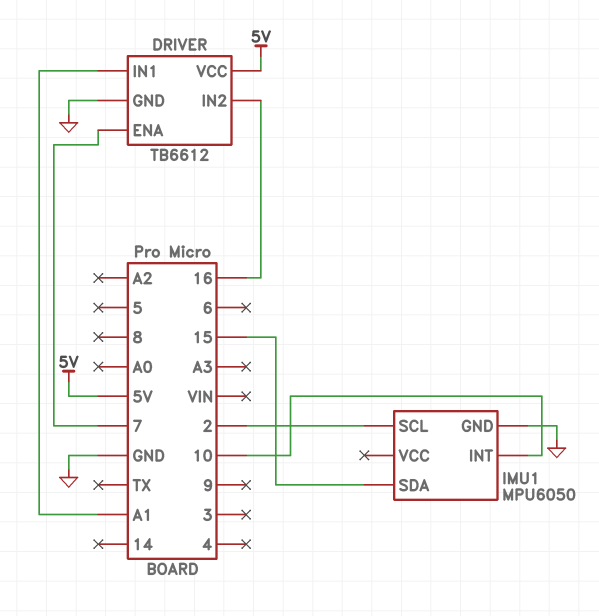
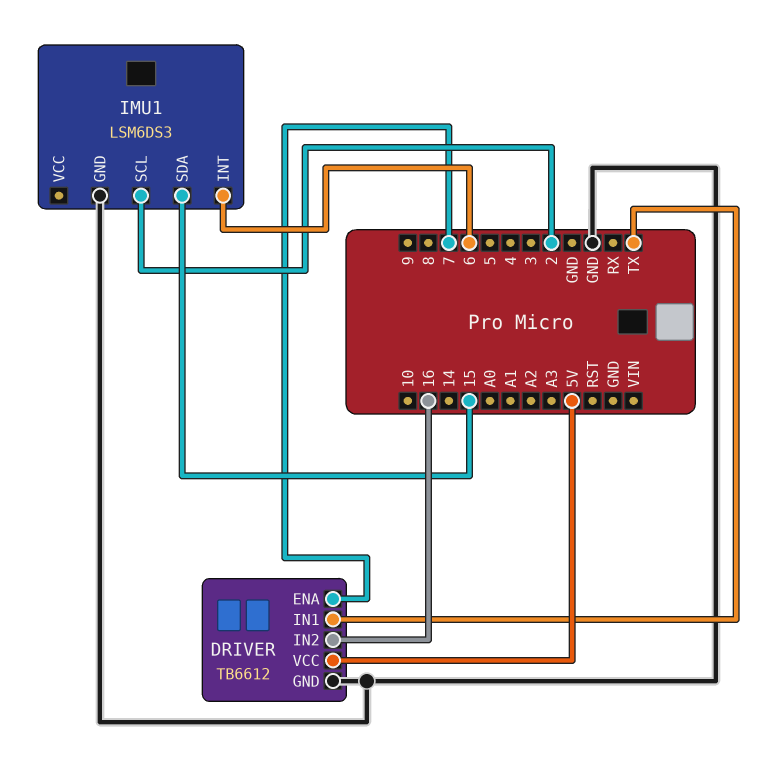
DRIVER pin IN1: A1 -> TX
IMU1: MPU6050 -> LSM6DS3
IMU1 pin INT: 10 -> 6

